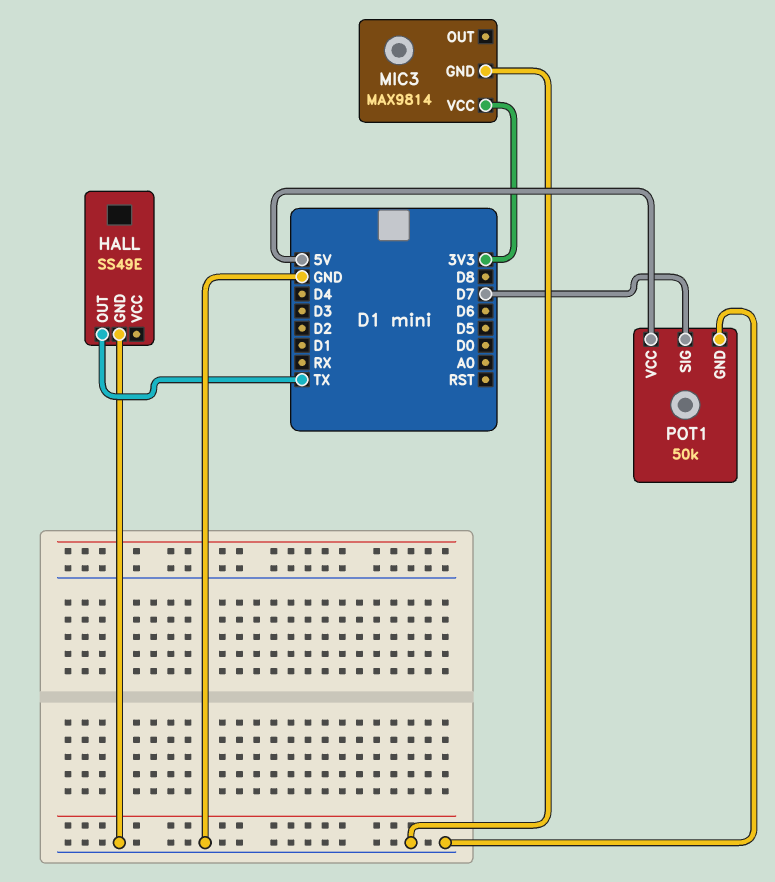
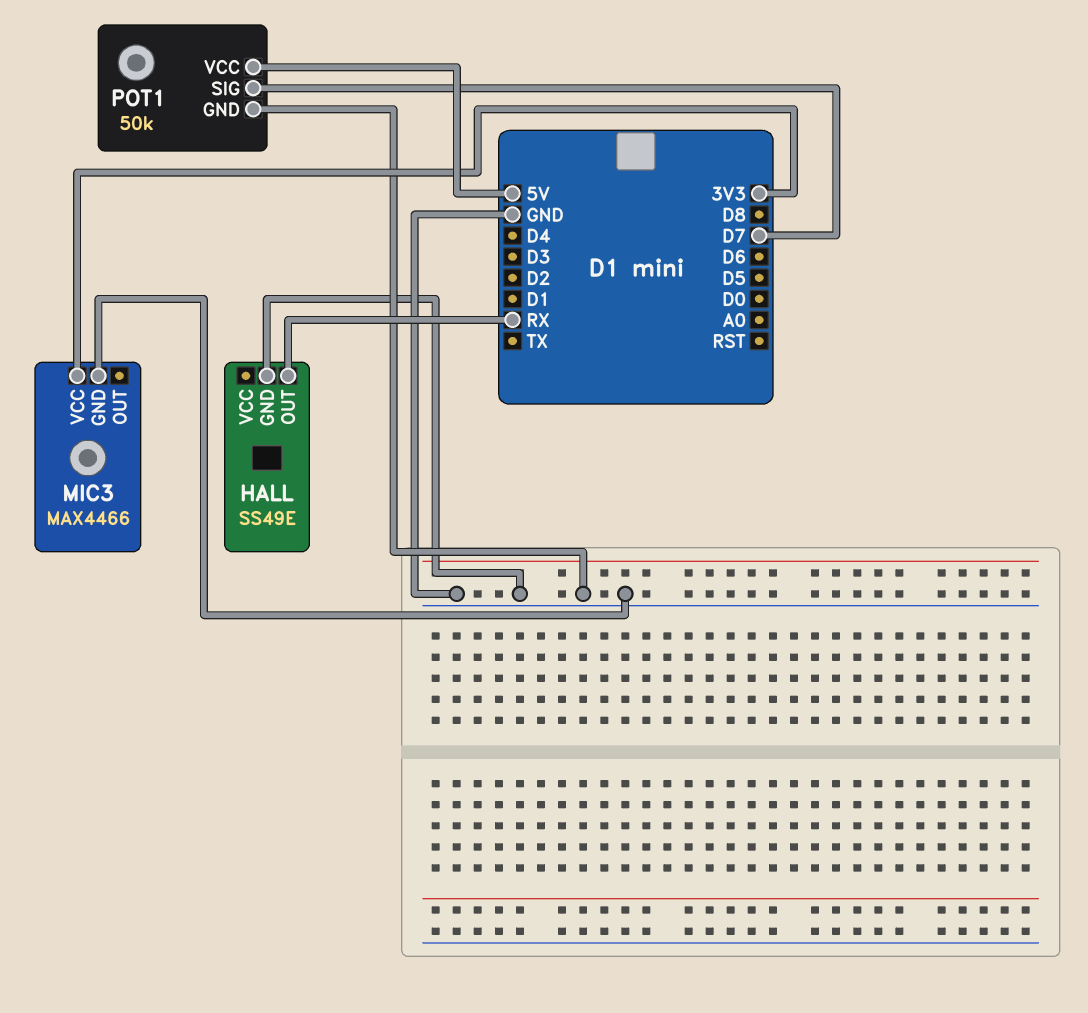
HALL pin OUT: TX -> RX
MIC3: MAX9814 -> MAX4466

